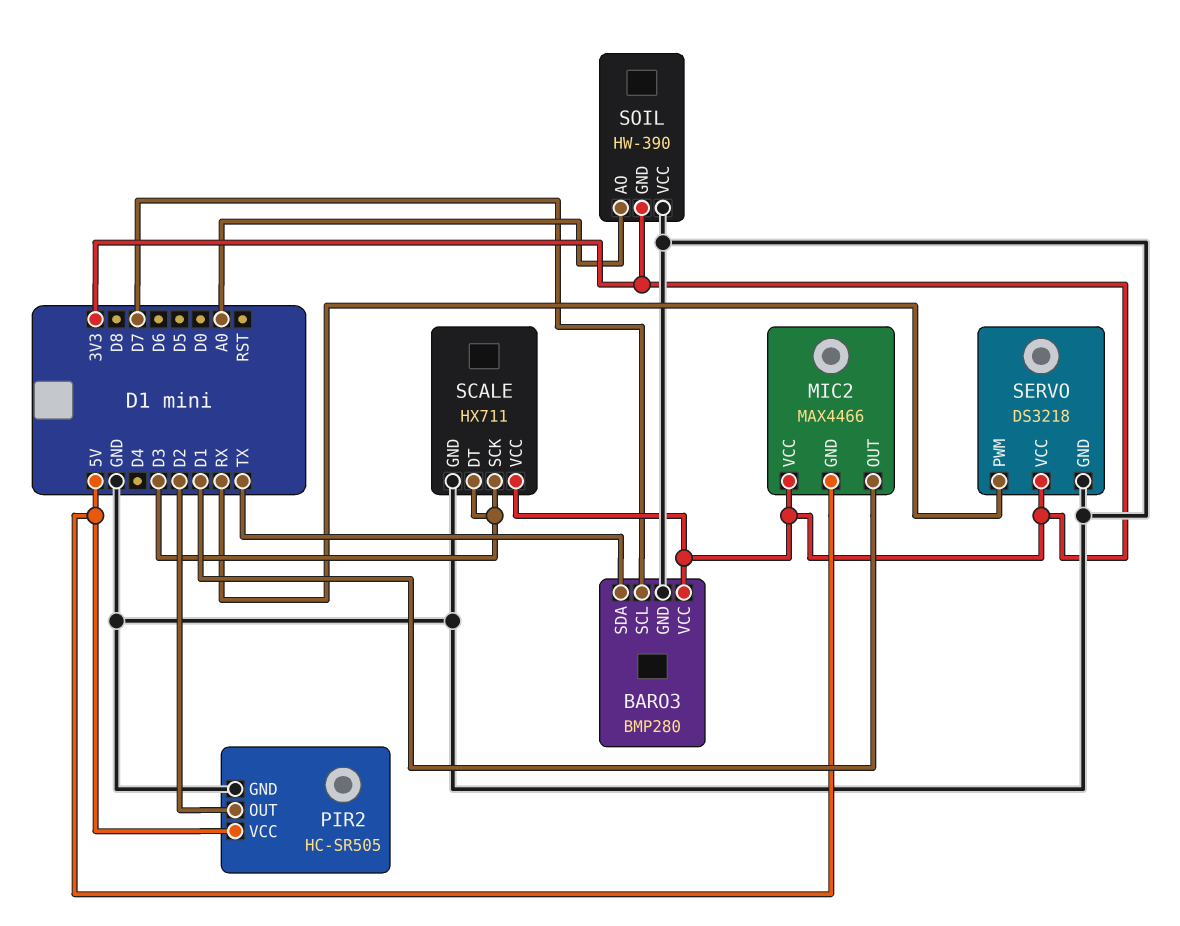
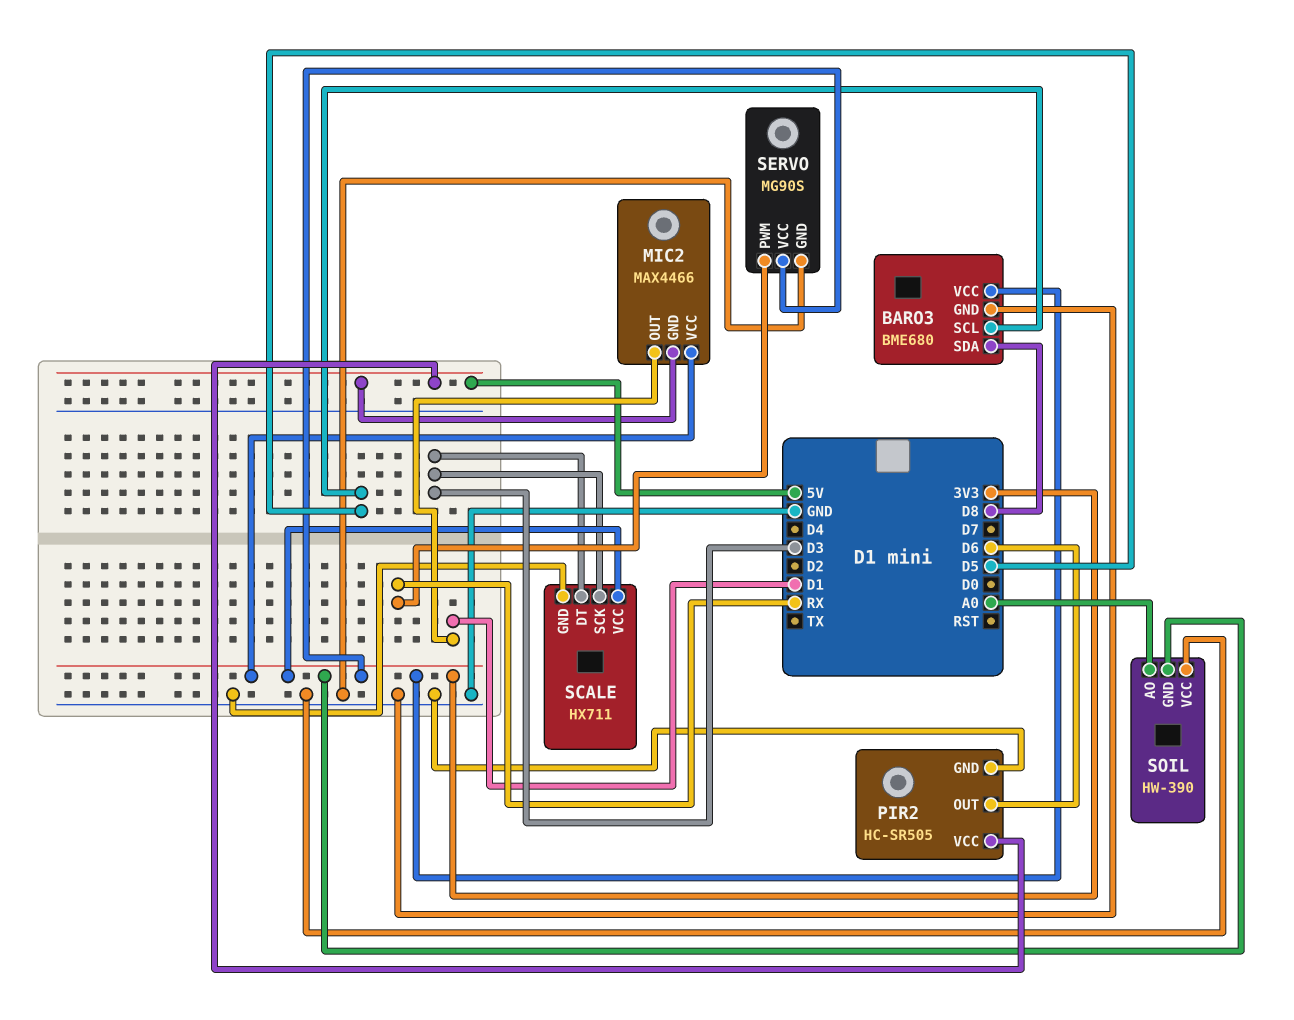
BARO3: BMP280 -> BME680
BARO3 pin SCL: D7 -> D5
BARO3 pin SDA: TX -> D8
PIR2 pin OUT: D2 -> D6
SERVO: DS3218 -> MG90S

